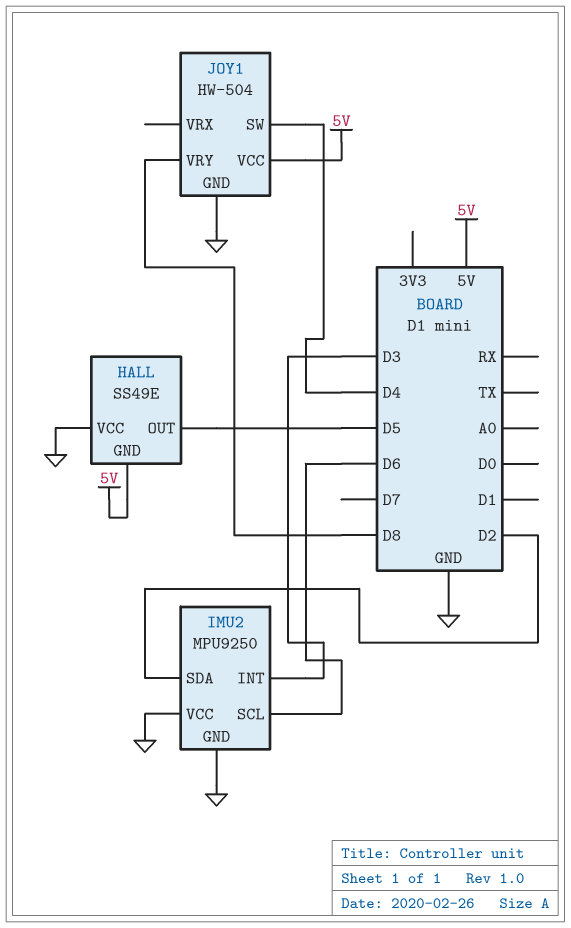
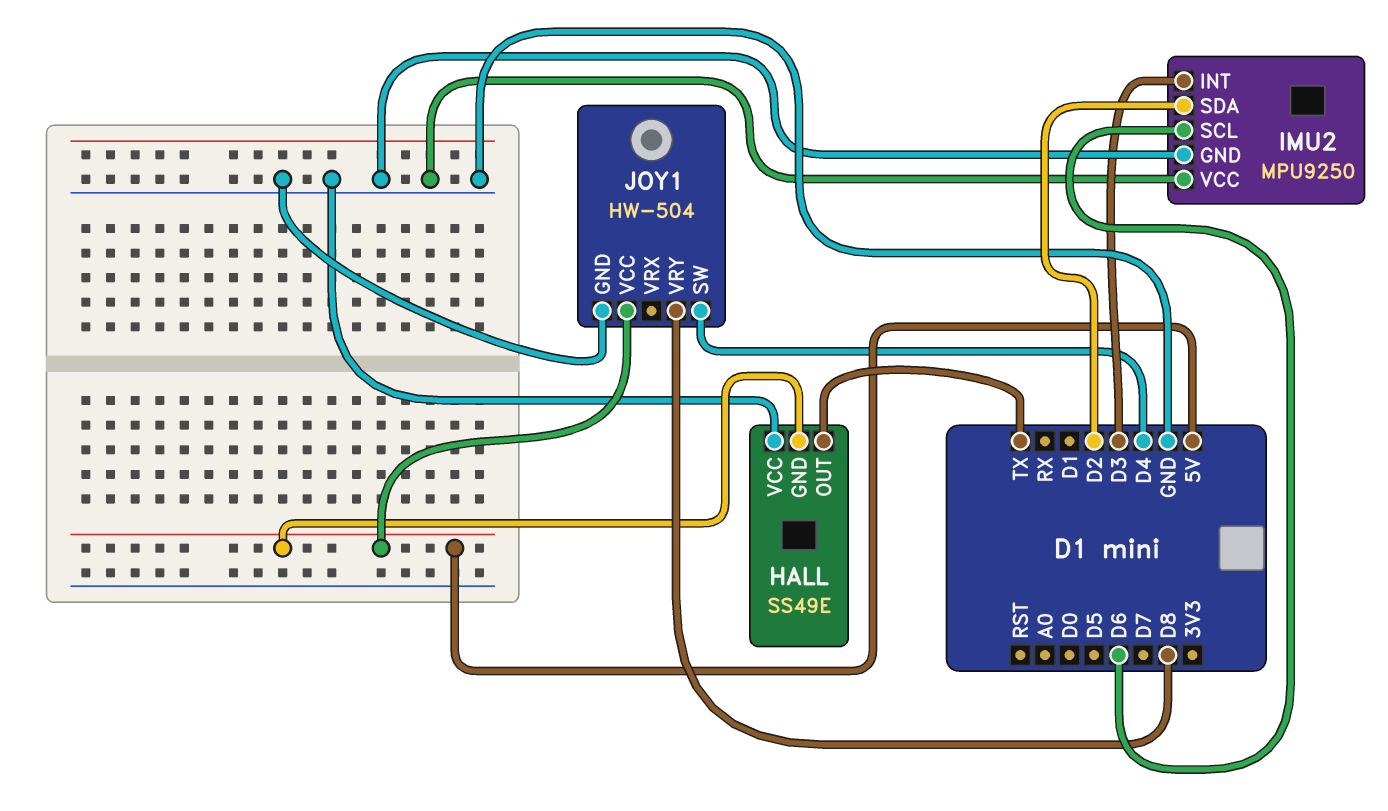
HALL pin OUT: D5 -> TX

